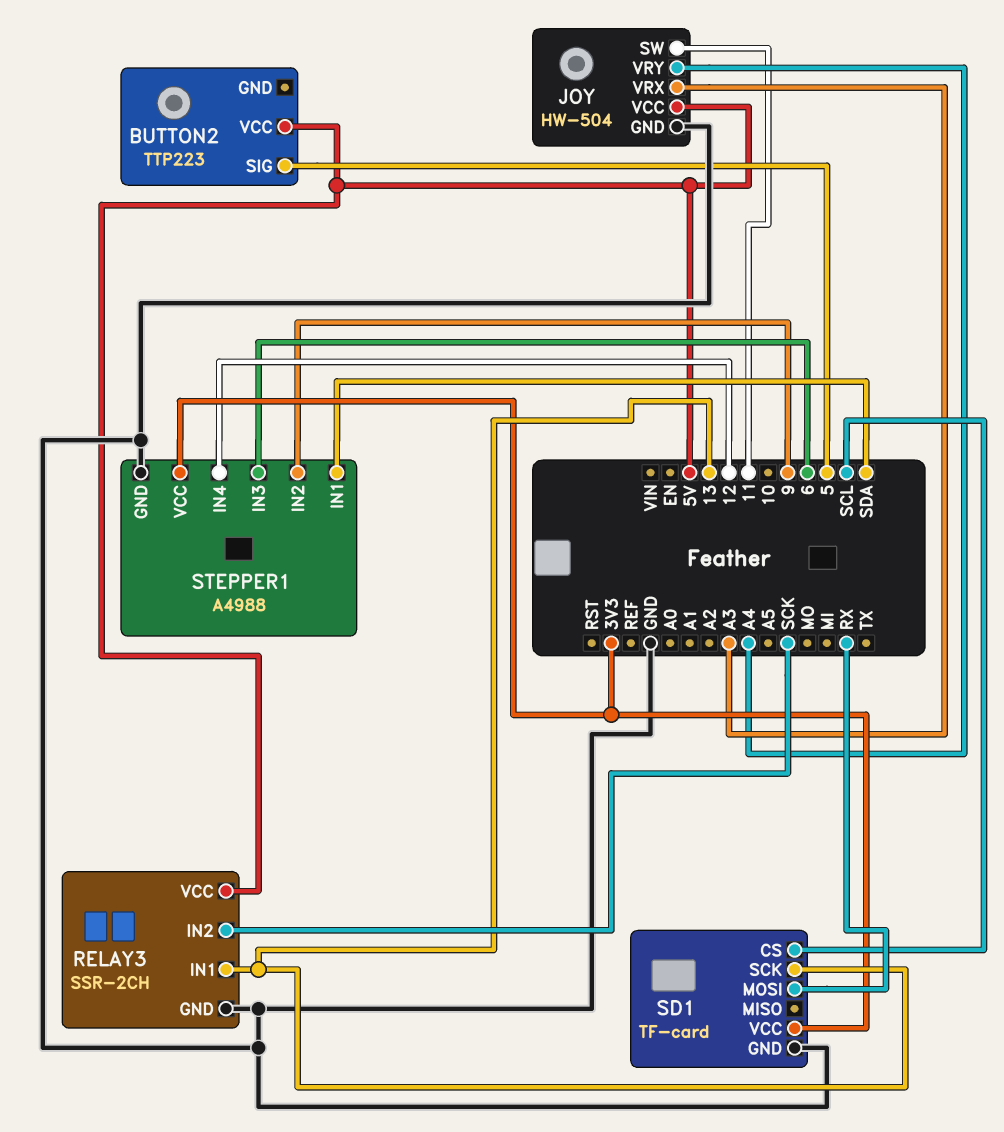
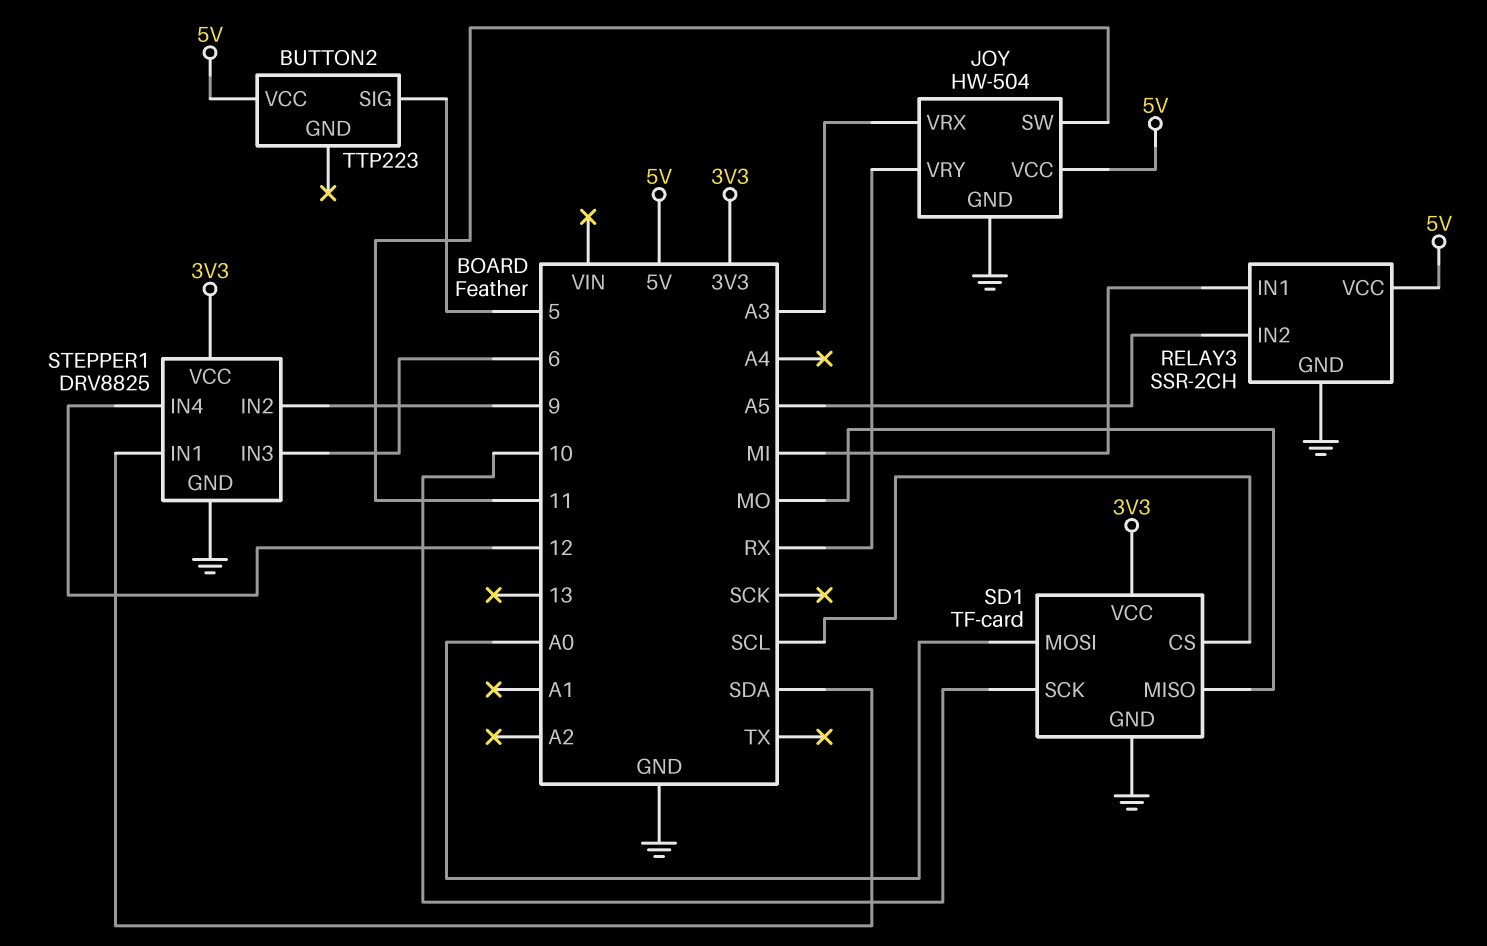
JOY pin VRY: A4 -> RX
RELAY3 pin IN1: 13 -> MI
RELAY3 pin IN2: SCK -> A5
SD1 pin MISO: none -> MO
SD1 pin MOSI: RX -> A0
SD1 pin SCK: 13 -> 10
STEPPER1: A4988 -> DRV8825

